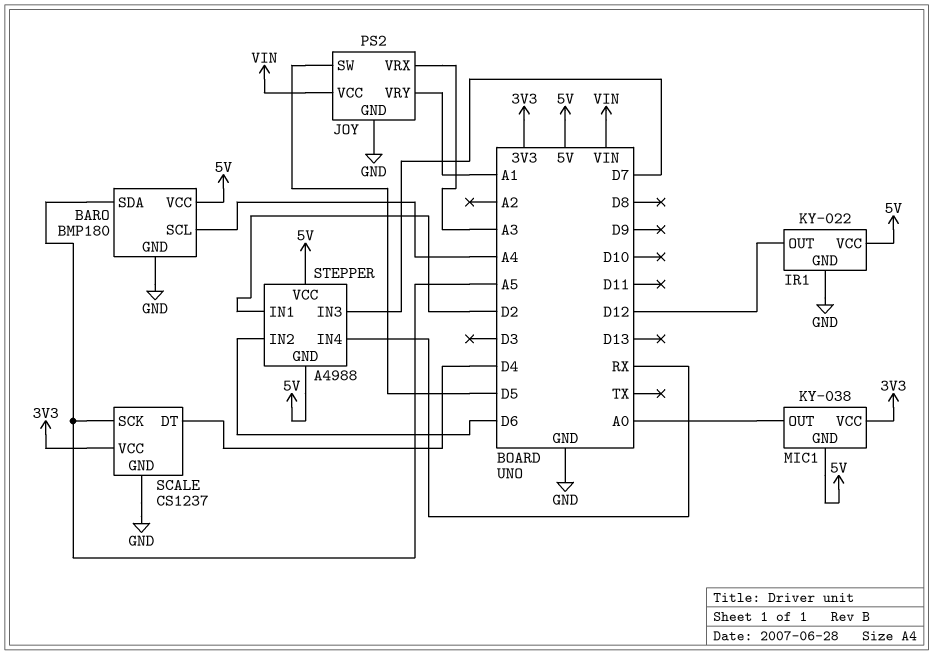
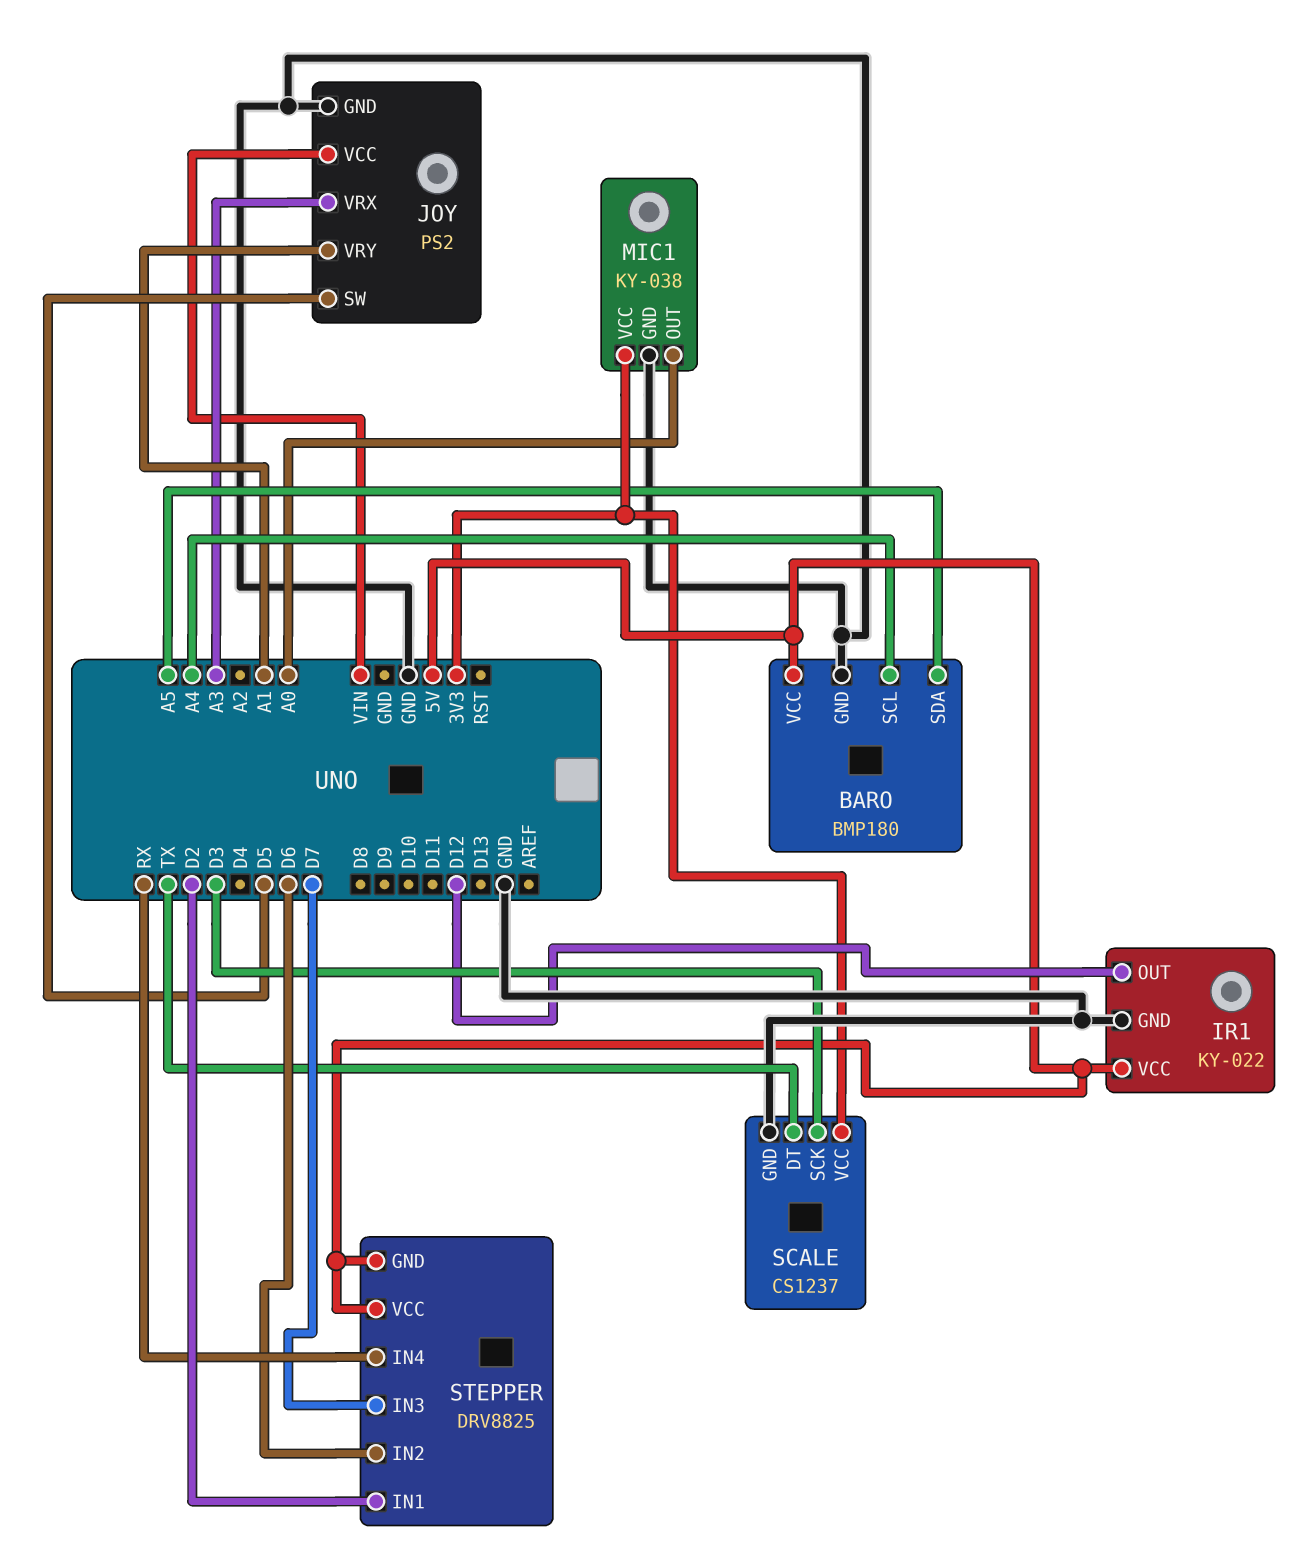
MIC1 pin GND: 5V -> GND
SCALE pin DT: D4 -> TX
SCALE pin SCK: A5 -> D3
STEPPER: A4988 -> DRV8825

